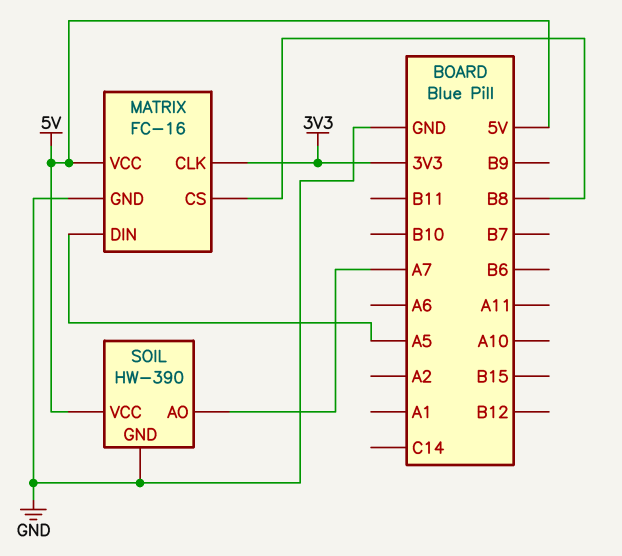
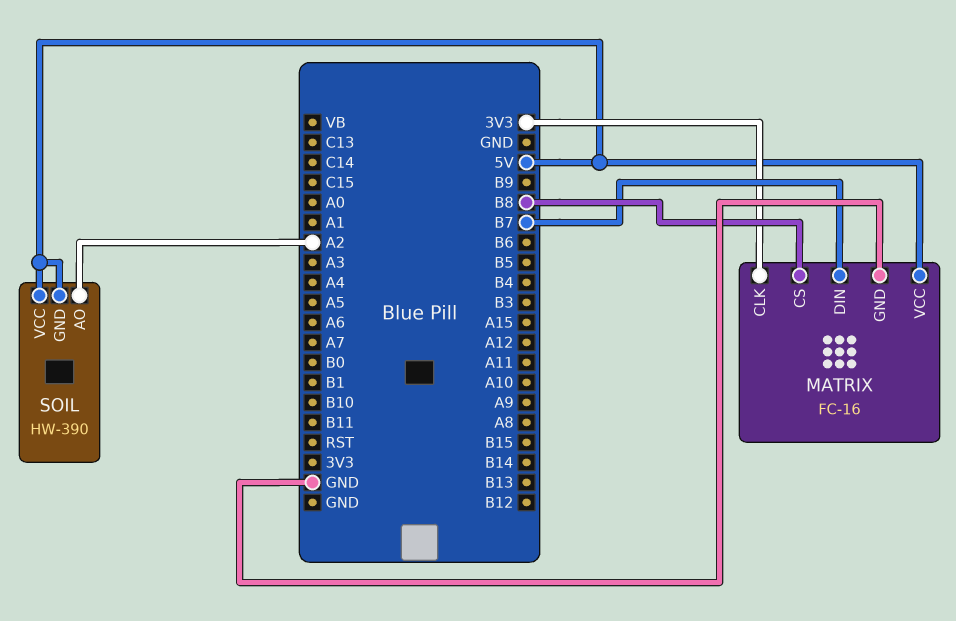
MATRIX pin DIN: A5 -> B7
SOIL pin AO: A7 -> A2
SOIL pin GND: GND -> 5V

